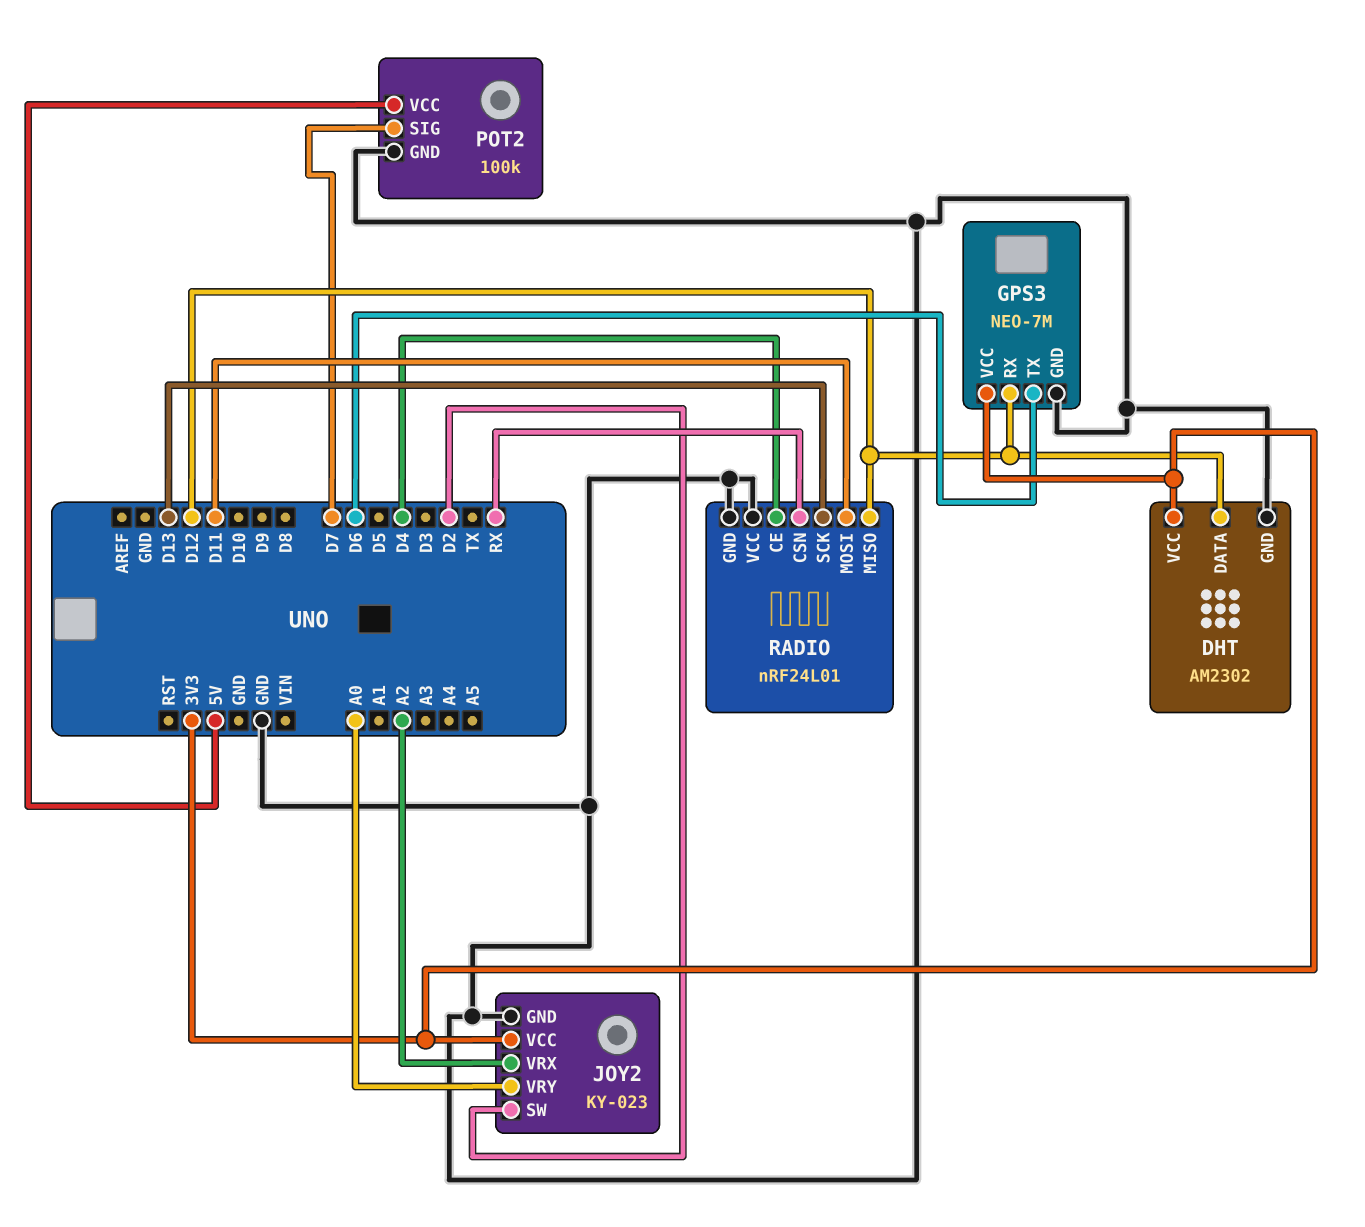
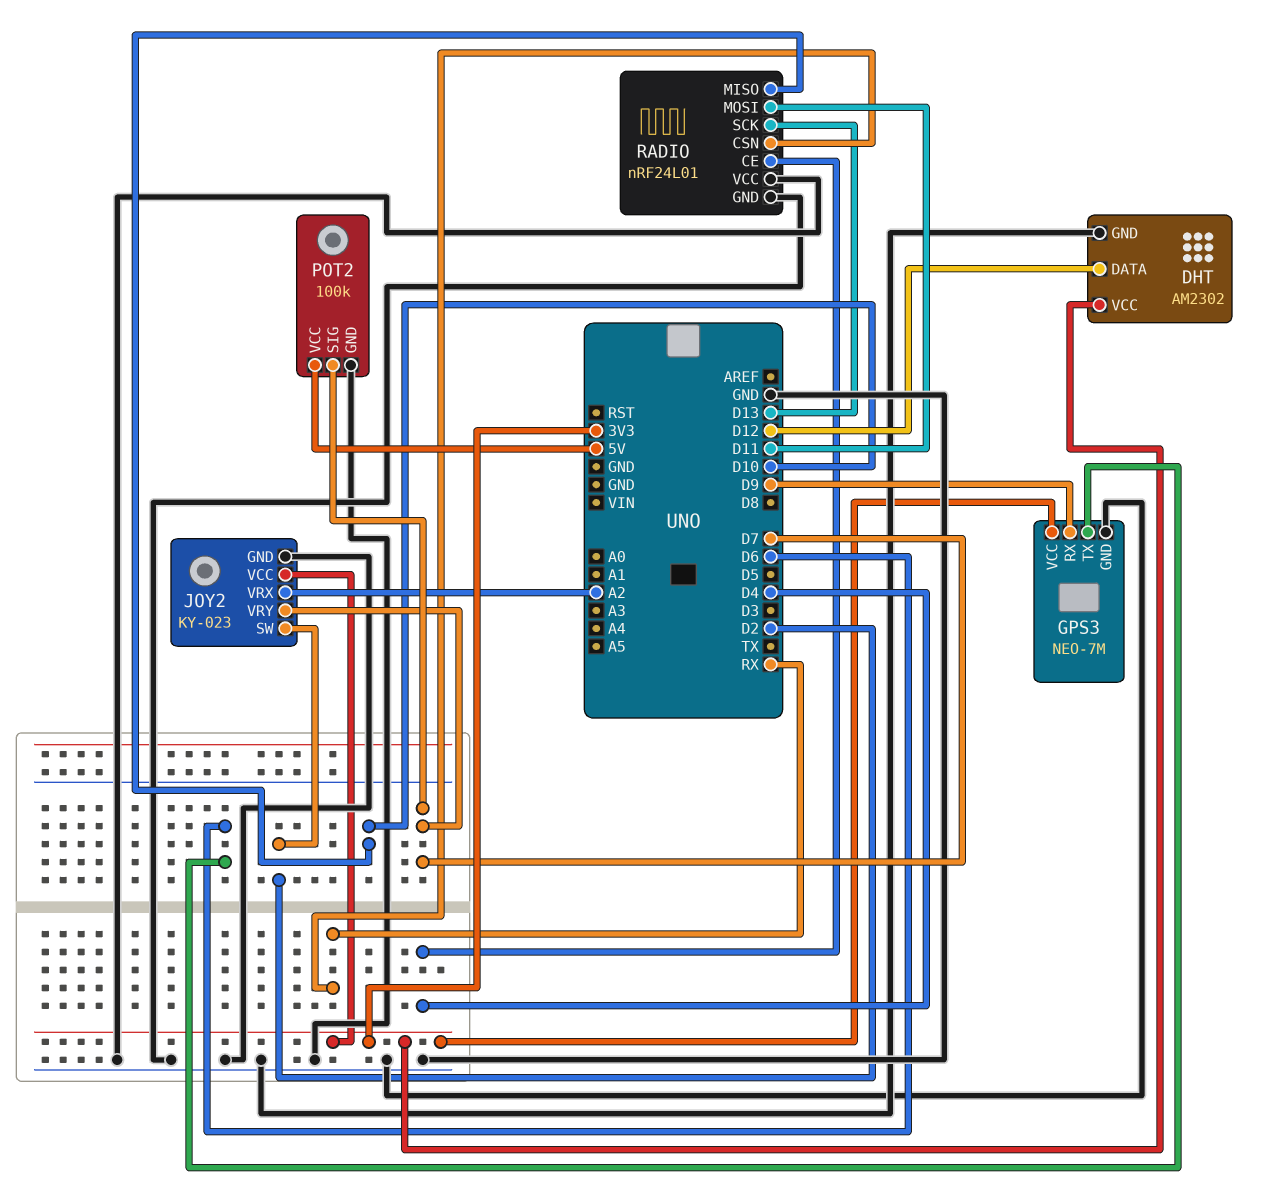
GPS3 pin RX: D12 -> D9
JOY2 pin VRY: A0 -> D7
RADIO pin MISO: D12 -> D10

